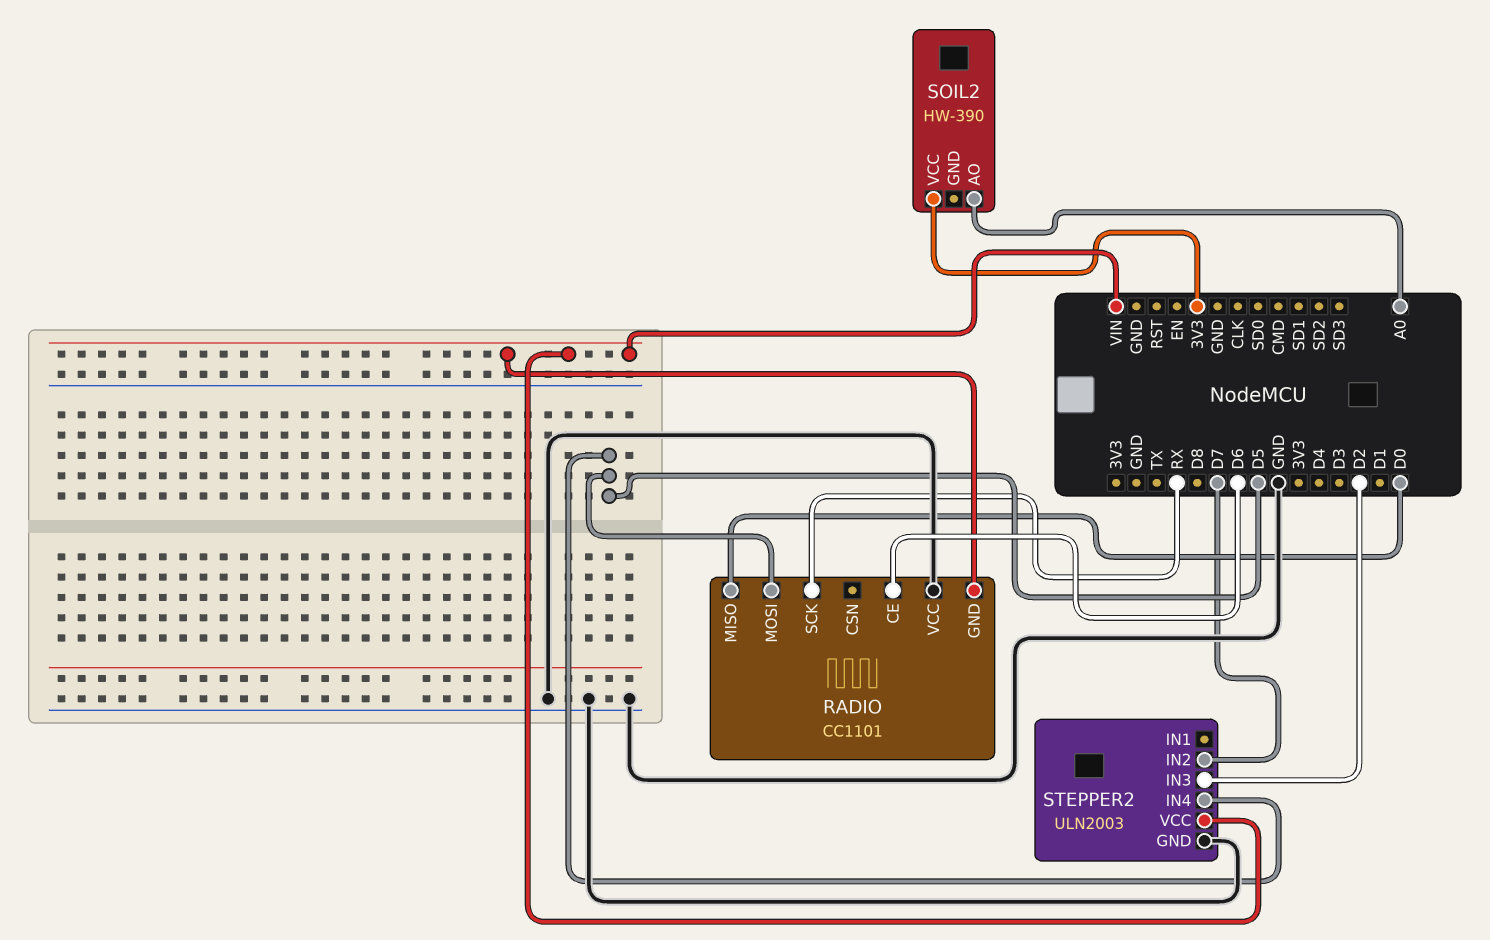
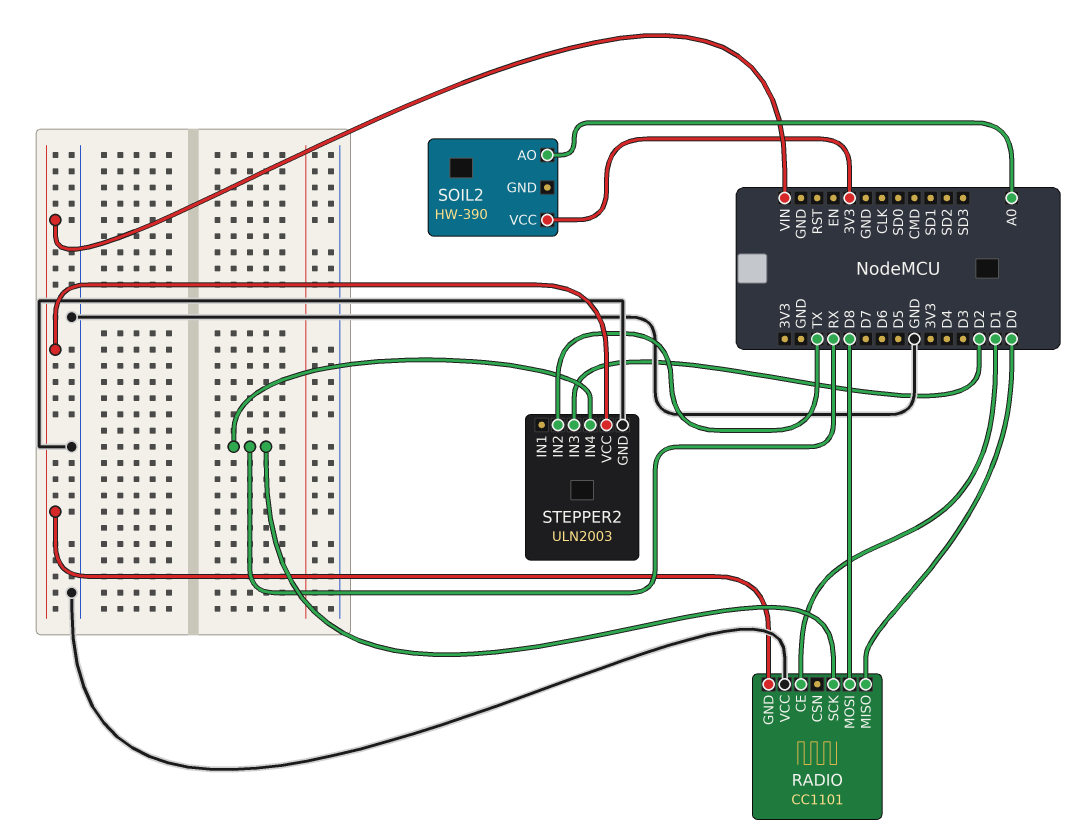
RADIO pin CE: D6 -> D1
RADIO pin MOSI: D5 -> D8
STEPPER2 pin IN2: D7 -> TX
STEPPER2 pin IN4: D5 -> RX

